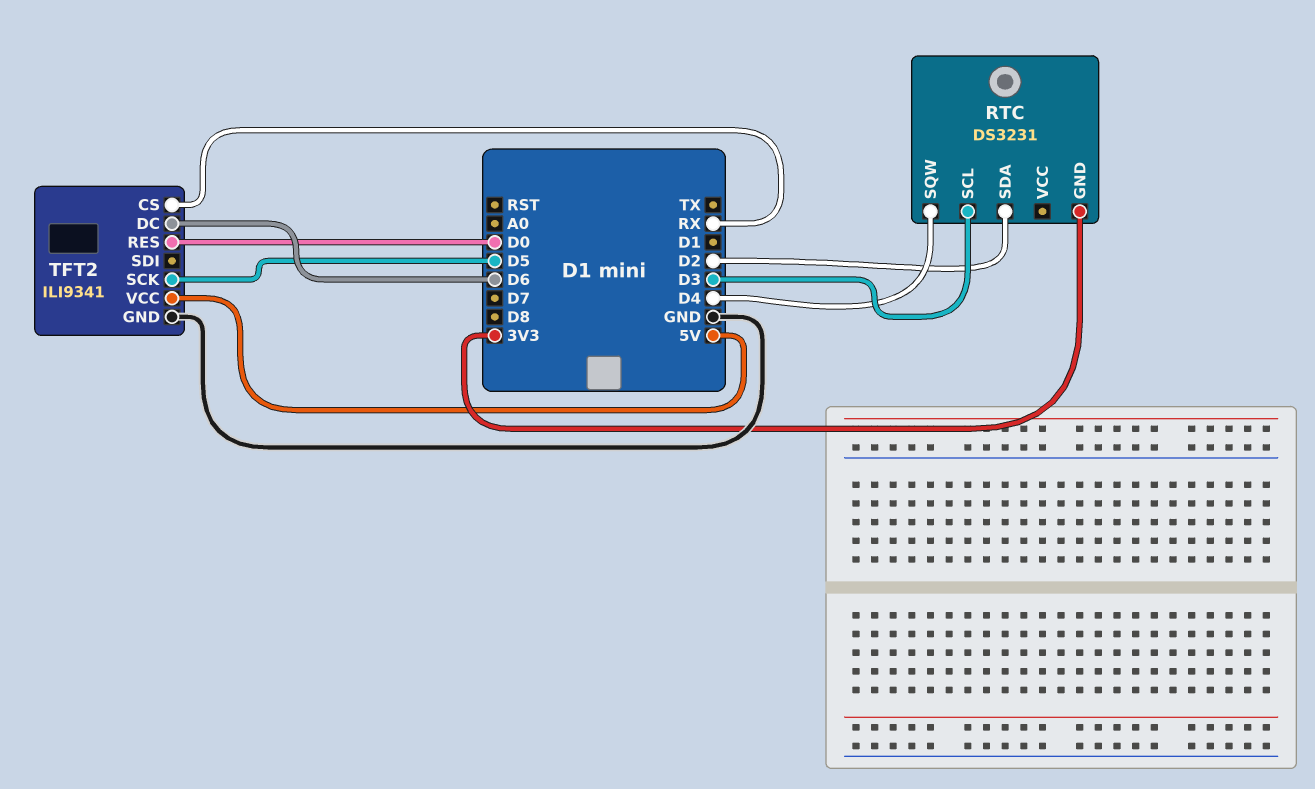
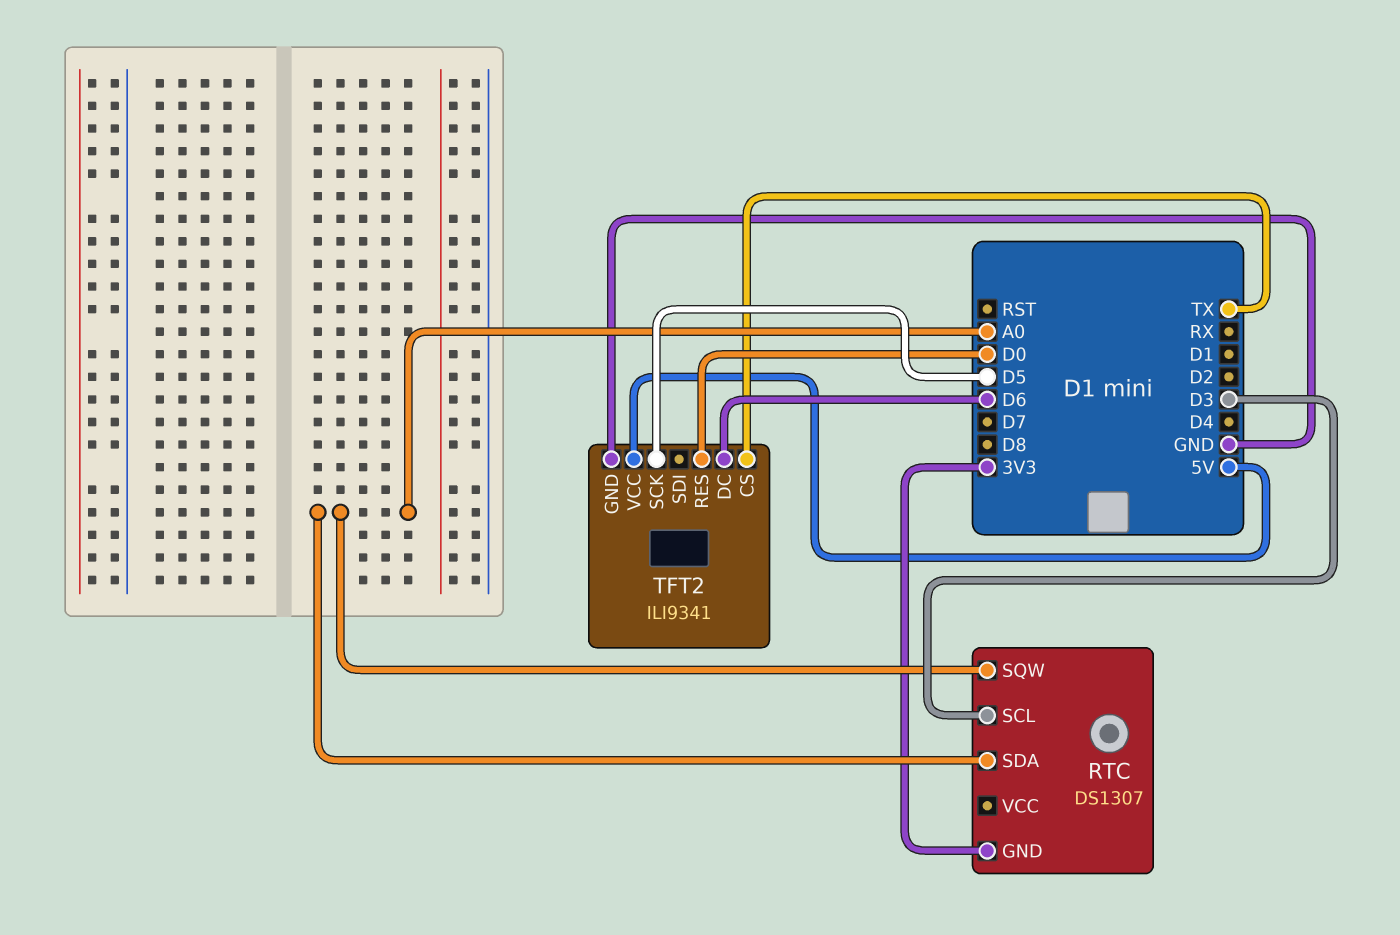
RTC: DS3231 -> DS1307
RTC pin SDA: D2 -> A0
RTC pin SQW: D4 -> A0
TFT2 pin CS: RX -> TX

